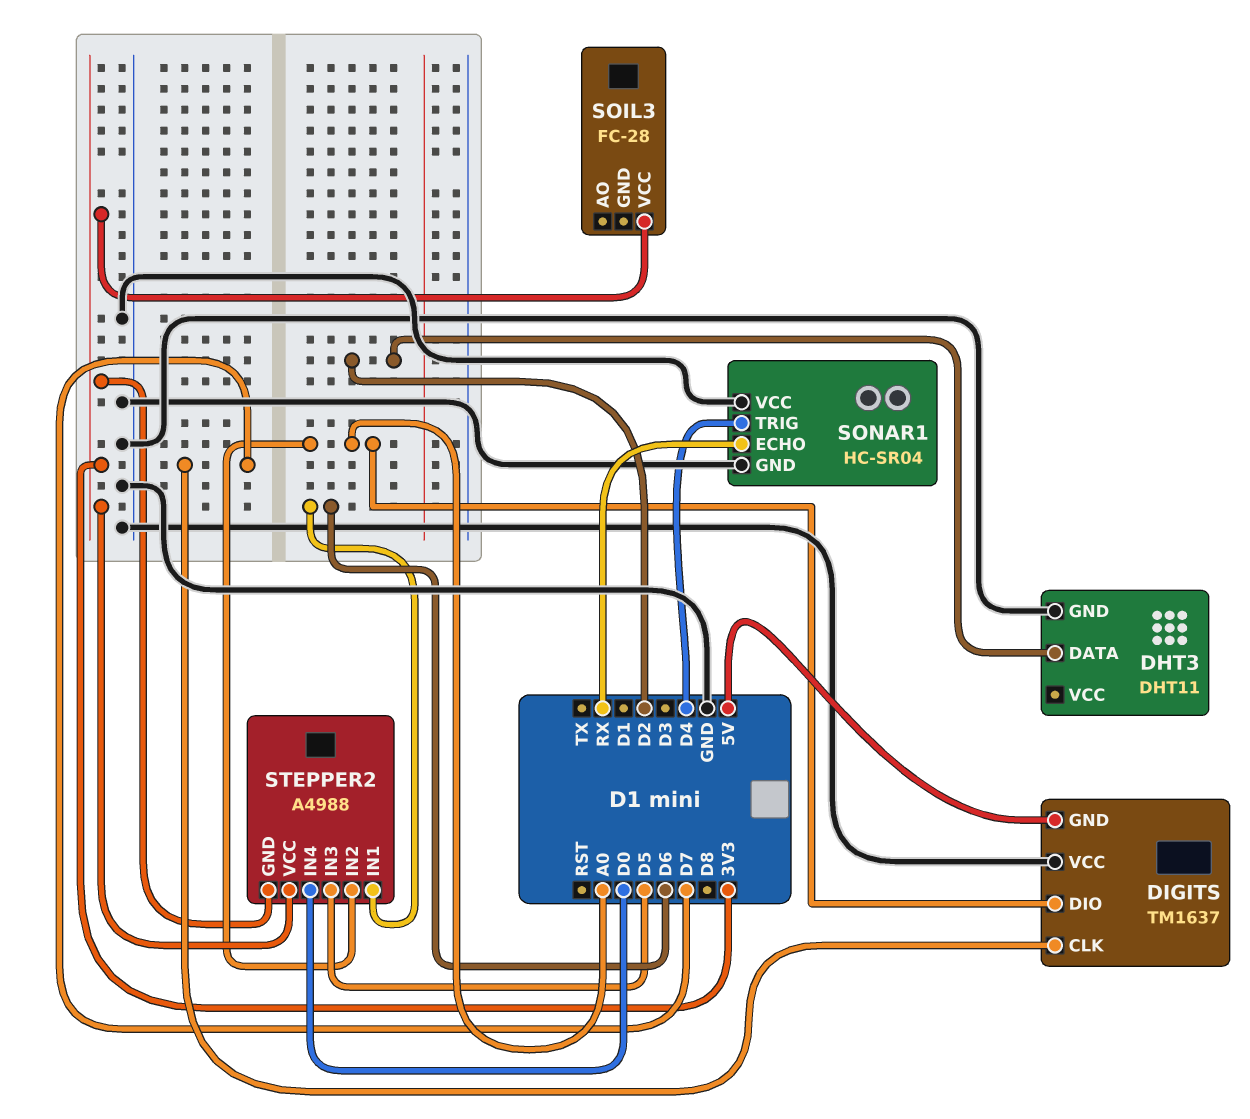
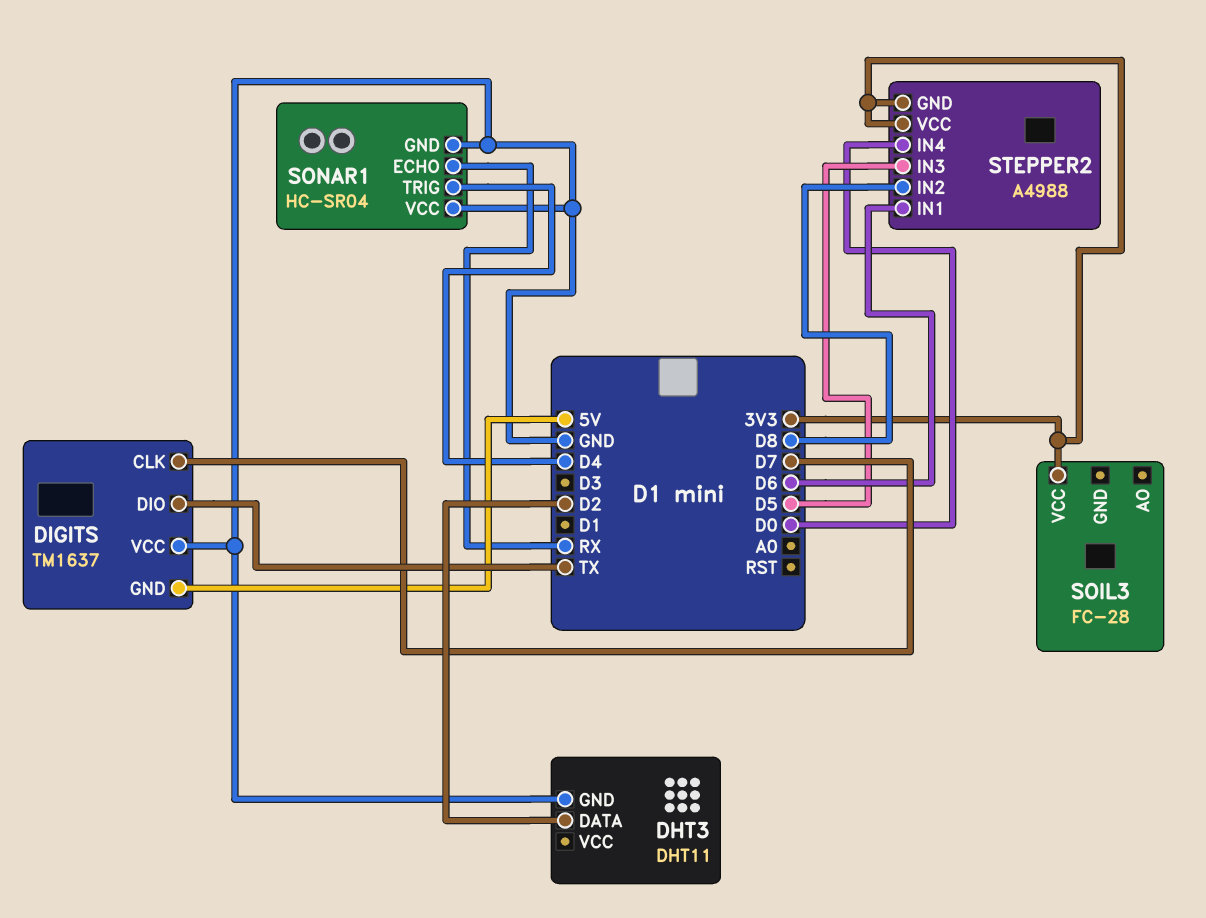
DIGITS pin DIO: A0 -> TX
STEPPER2 pin IN2: A0 -> D8

